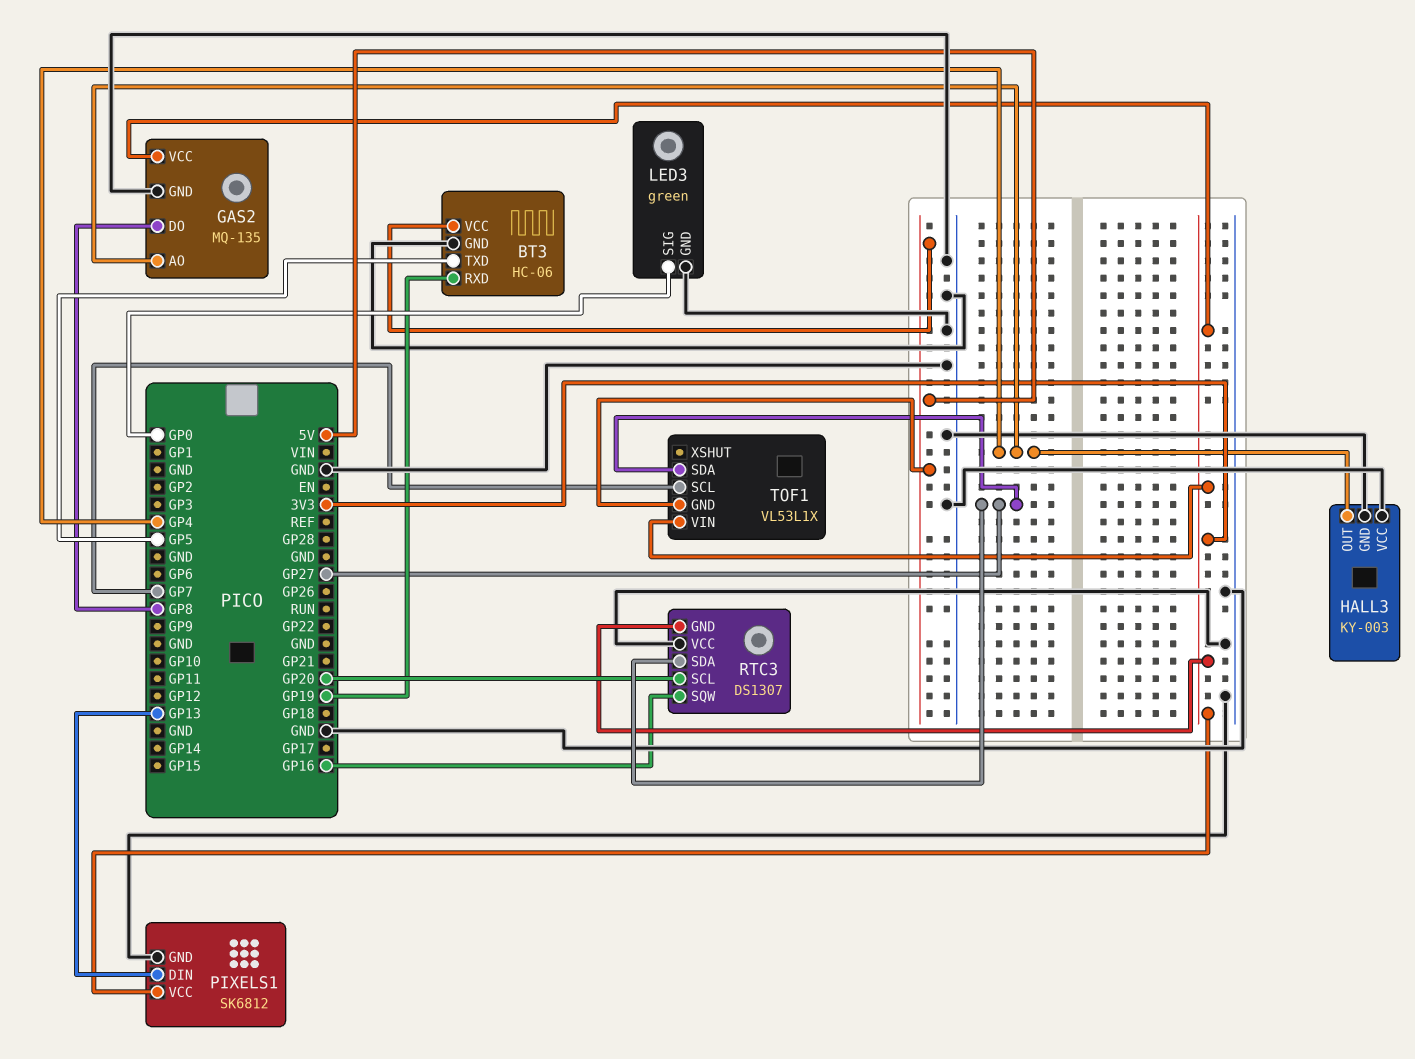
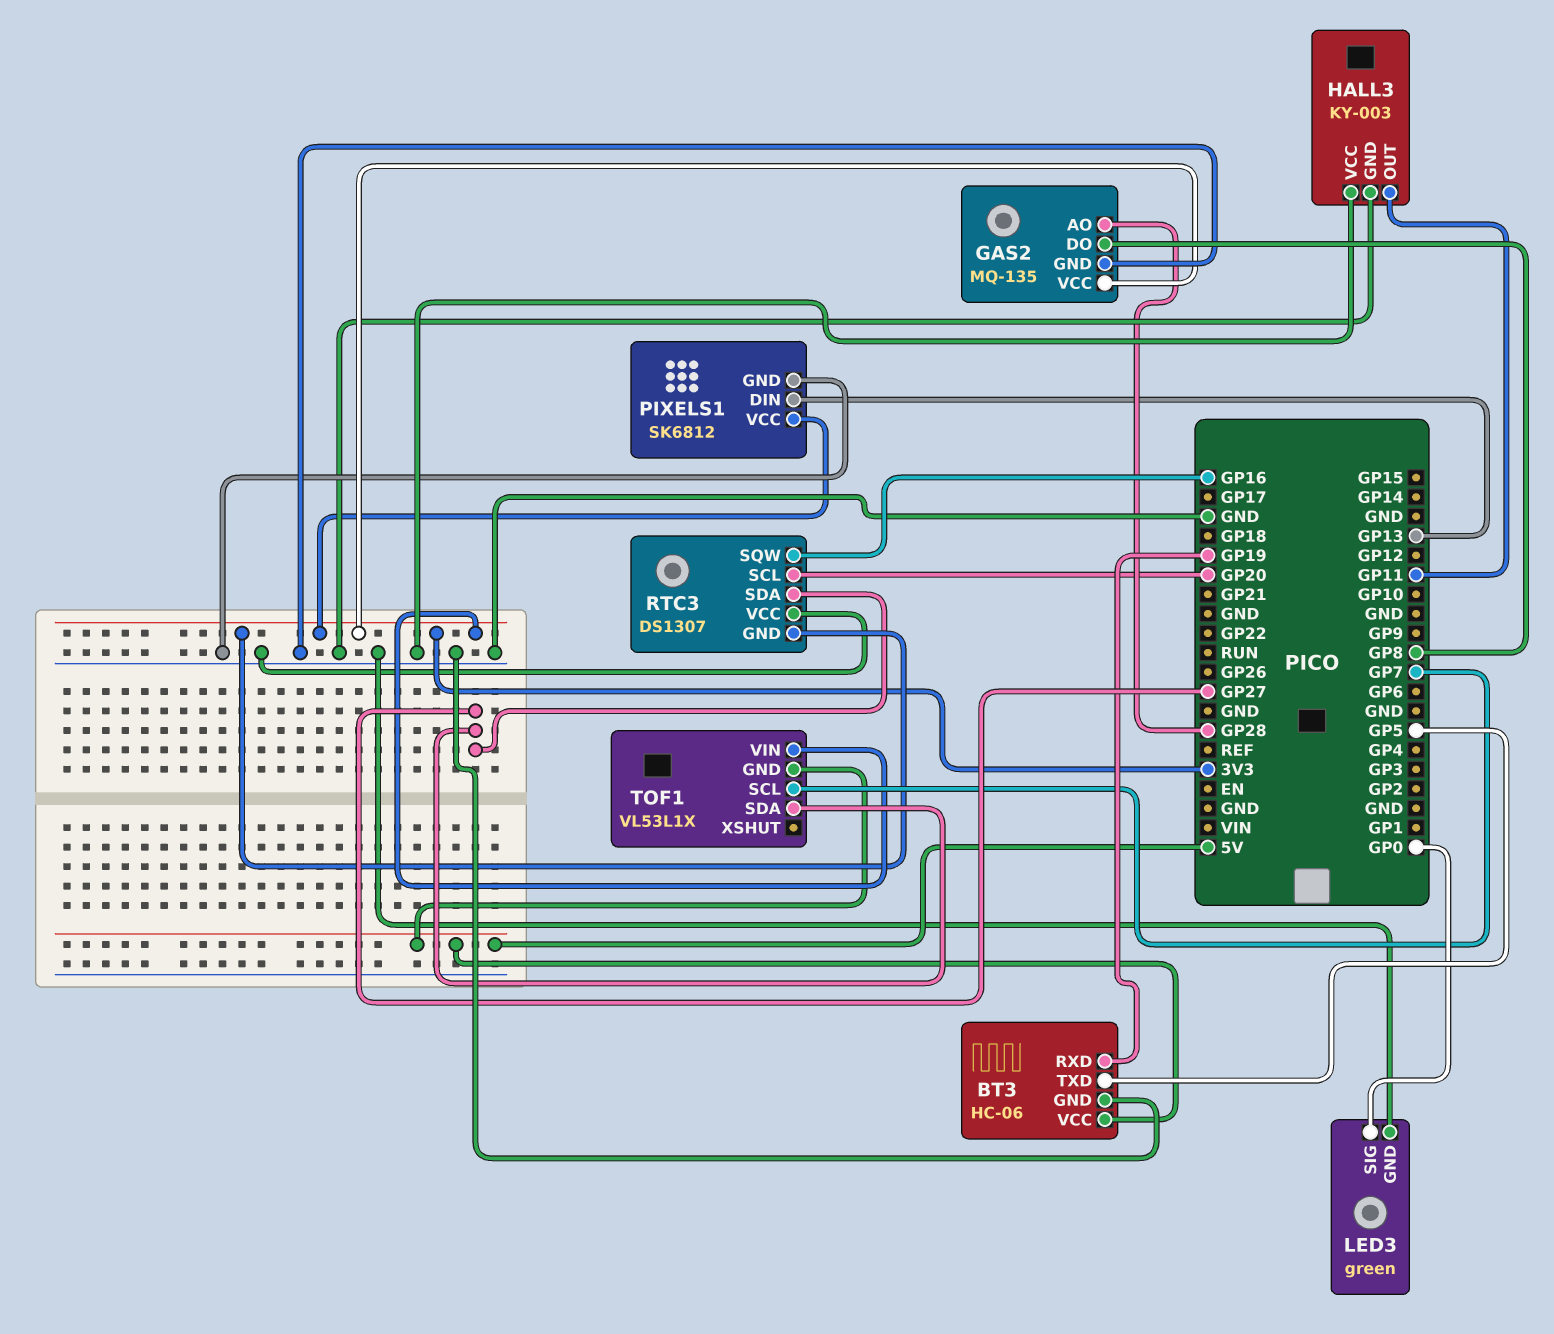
GAS2 pin AO: GP4 -> GP28
HALL3 pin OUT: GP4 -> GP11

